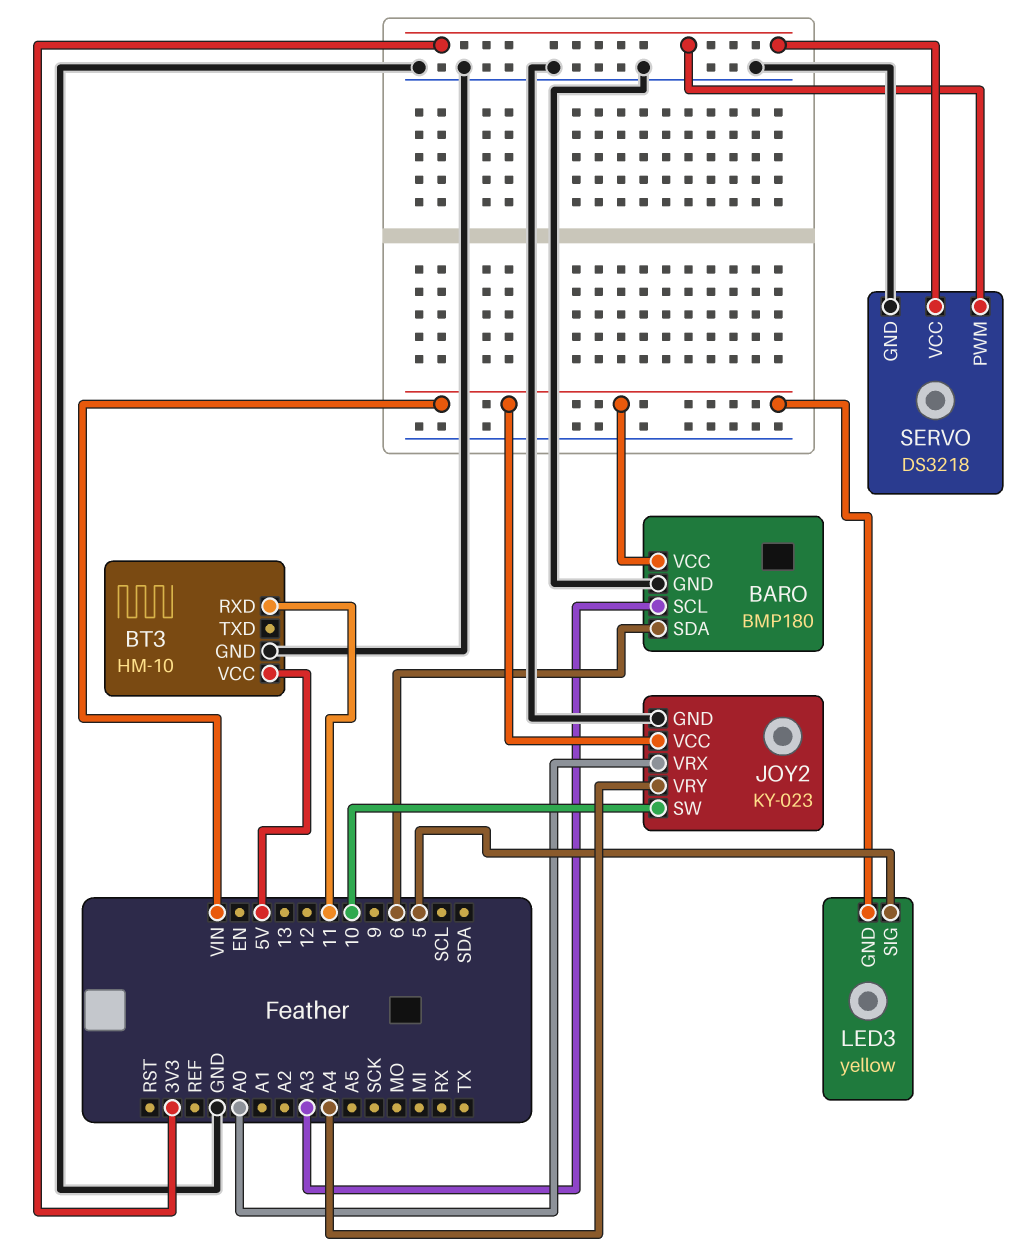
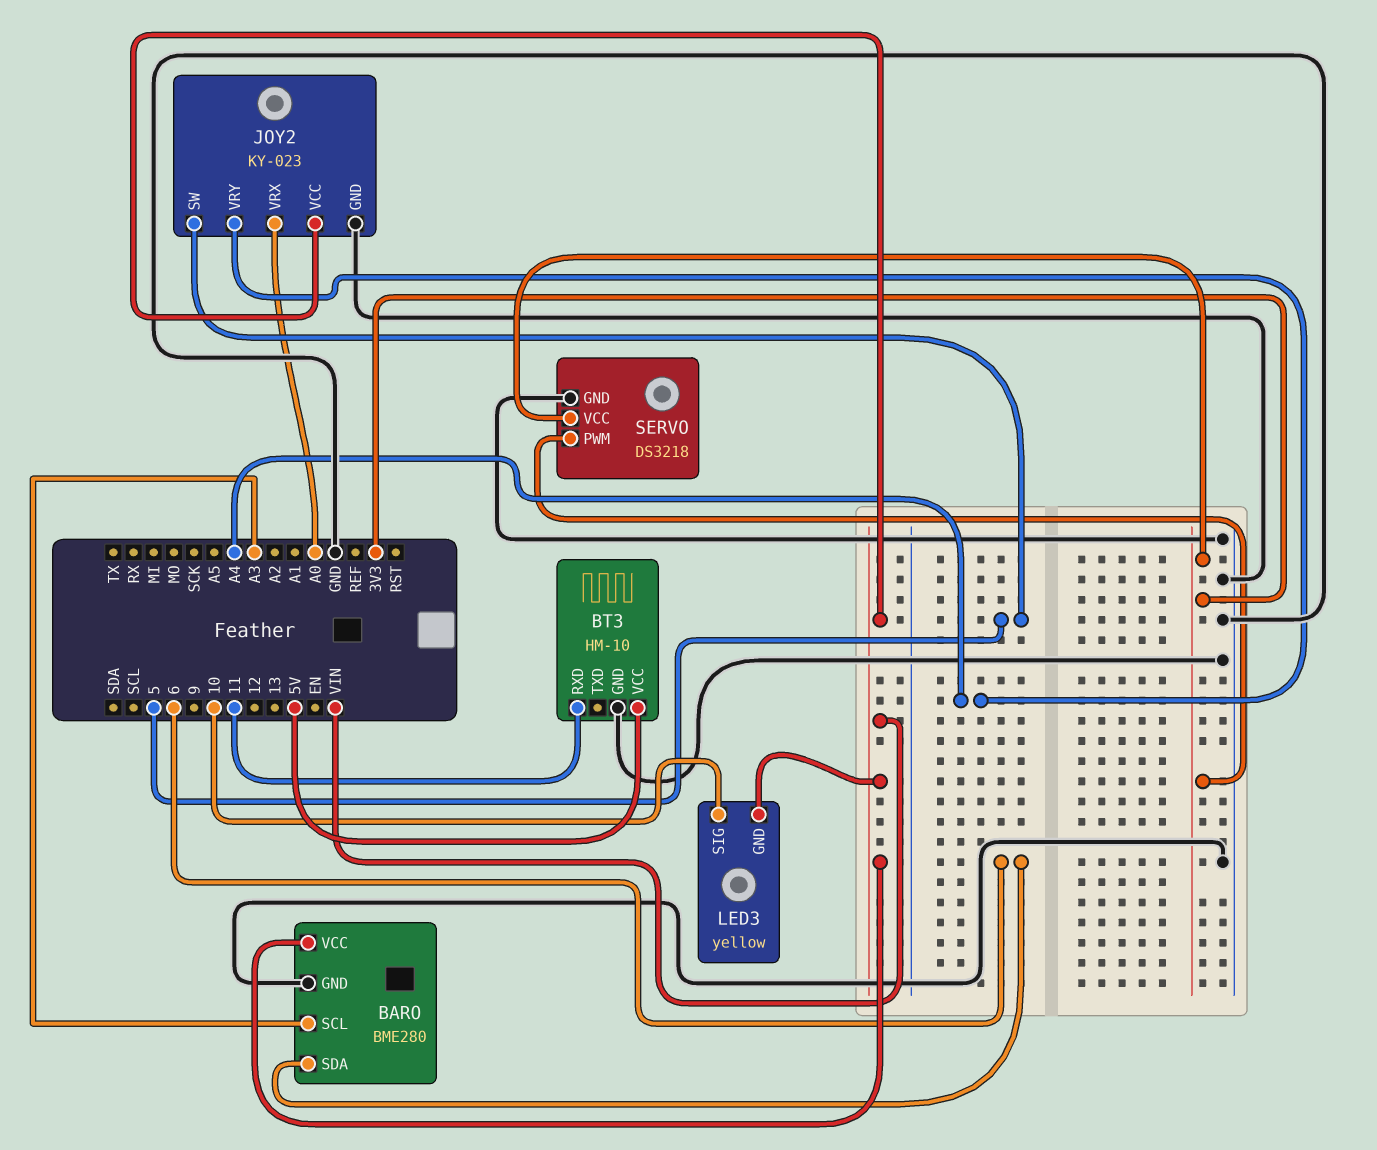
BARO: BMP180 -> BME280
JOY2 pin SW: 10 -> 5
LED3 pin SIG: 5 -> 10

